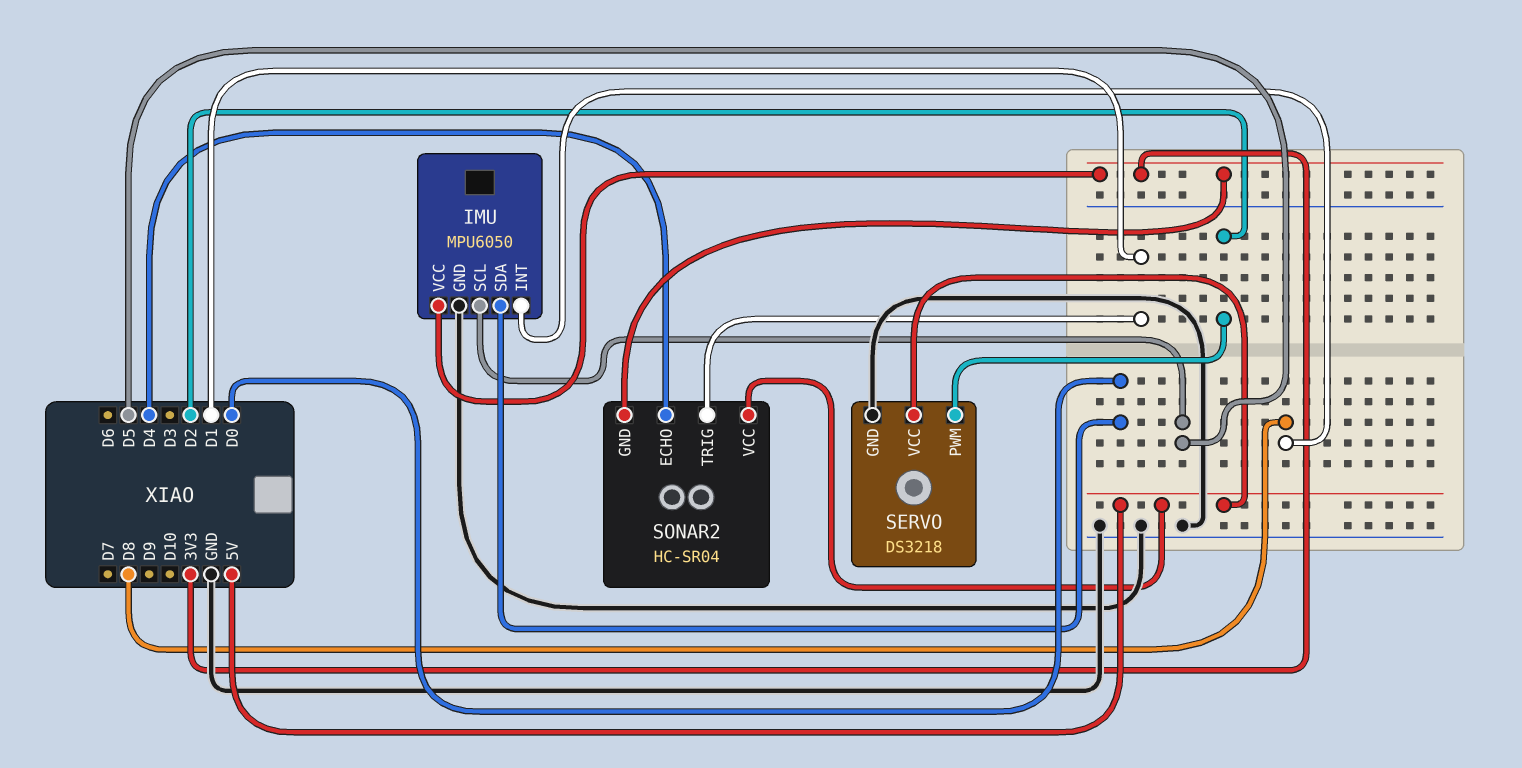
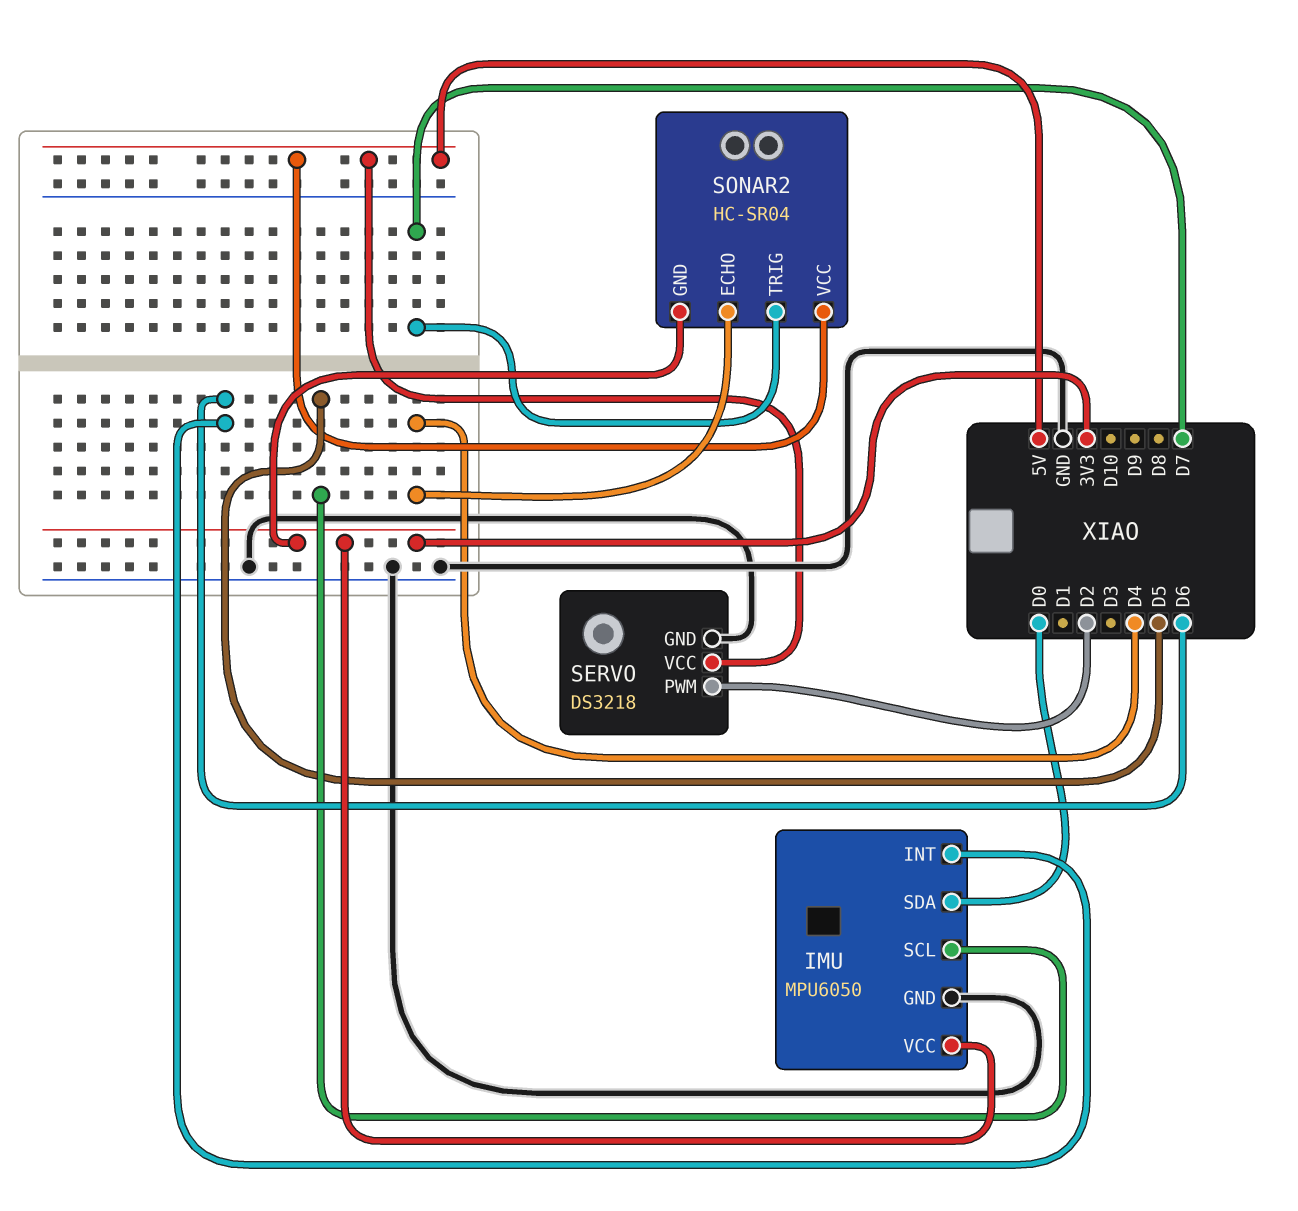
IMU pin INT: D8 -> D6
SONAR2 pin TRIG: D1 -> D7

